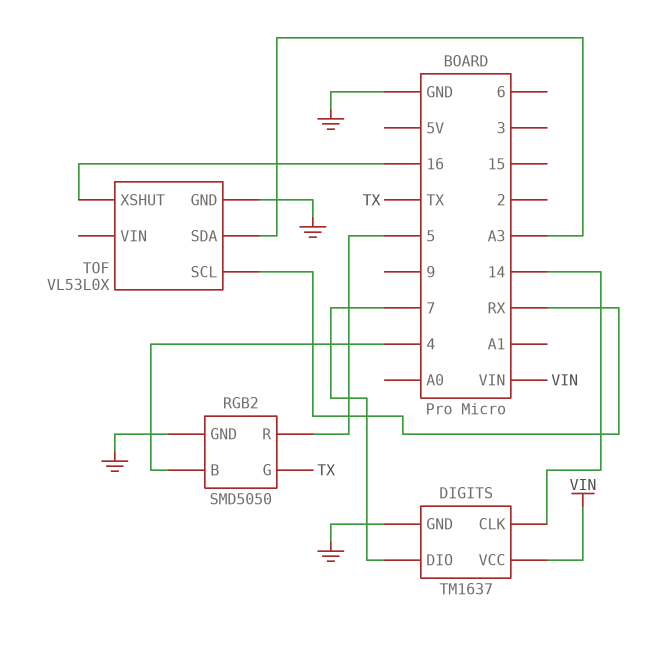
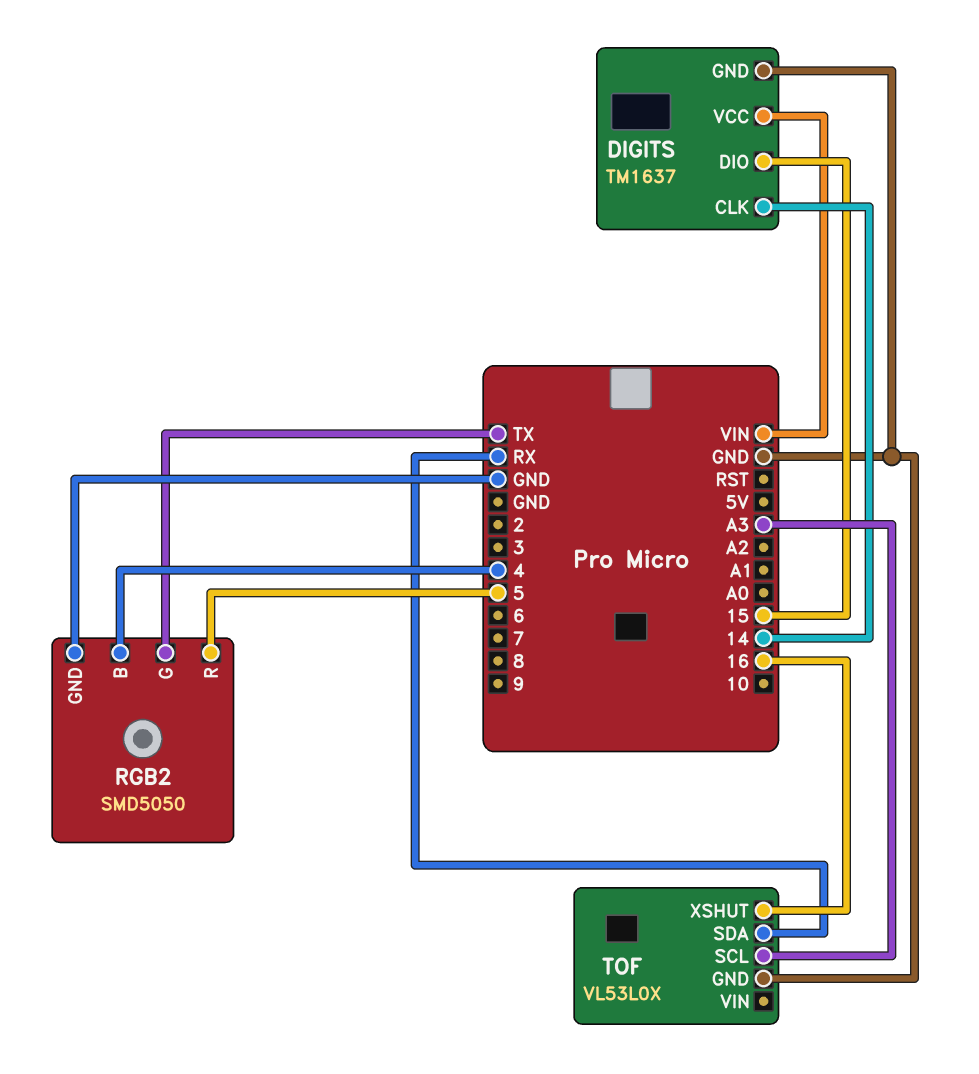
DIGITS pin DIO: 7 -> 15
TOF pin SCL: RX -> A3
TOF pin SDA: A3 -> RX

